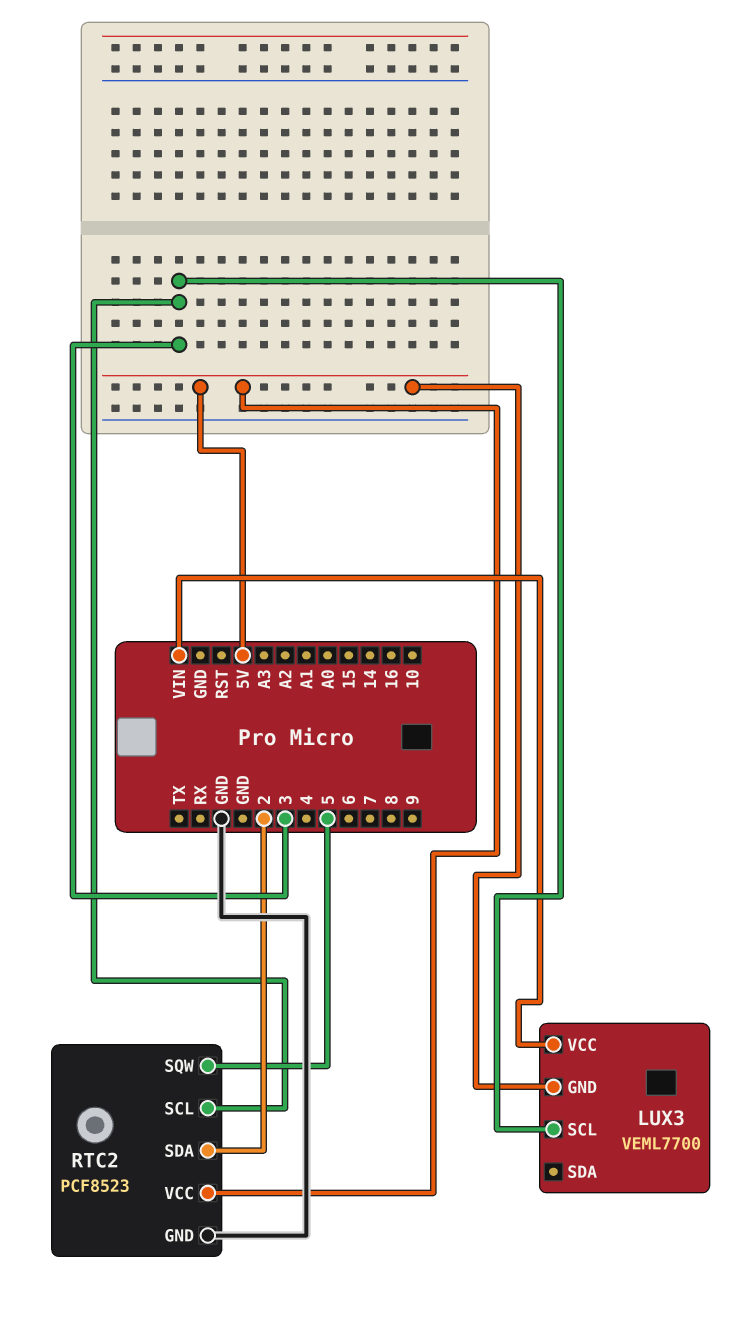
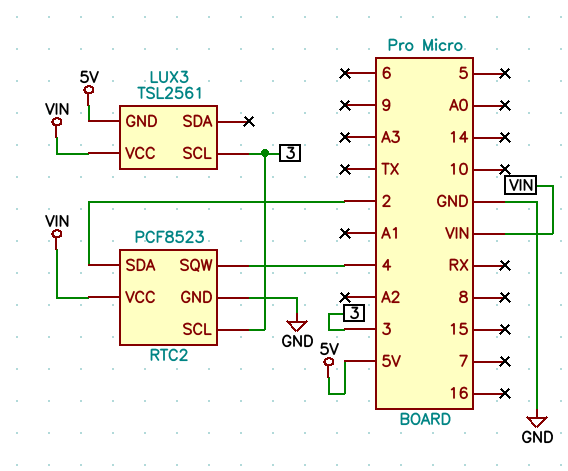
LUX3: VEML7700 -> TSL2561
RTC2 pin SQW: 5 -> 4
RTC2 pin VCC: 5V -> VIN

